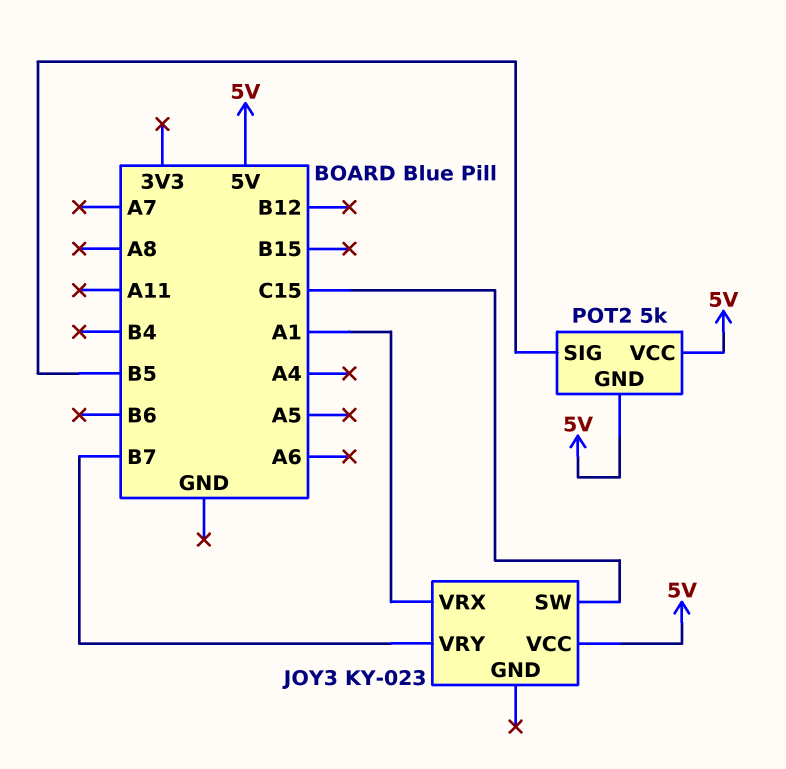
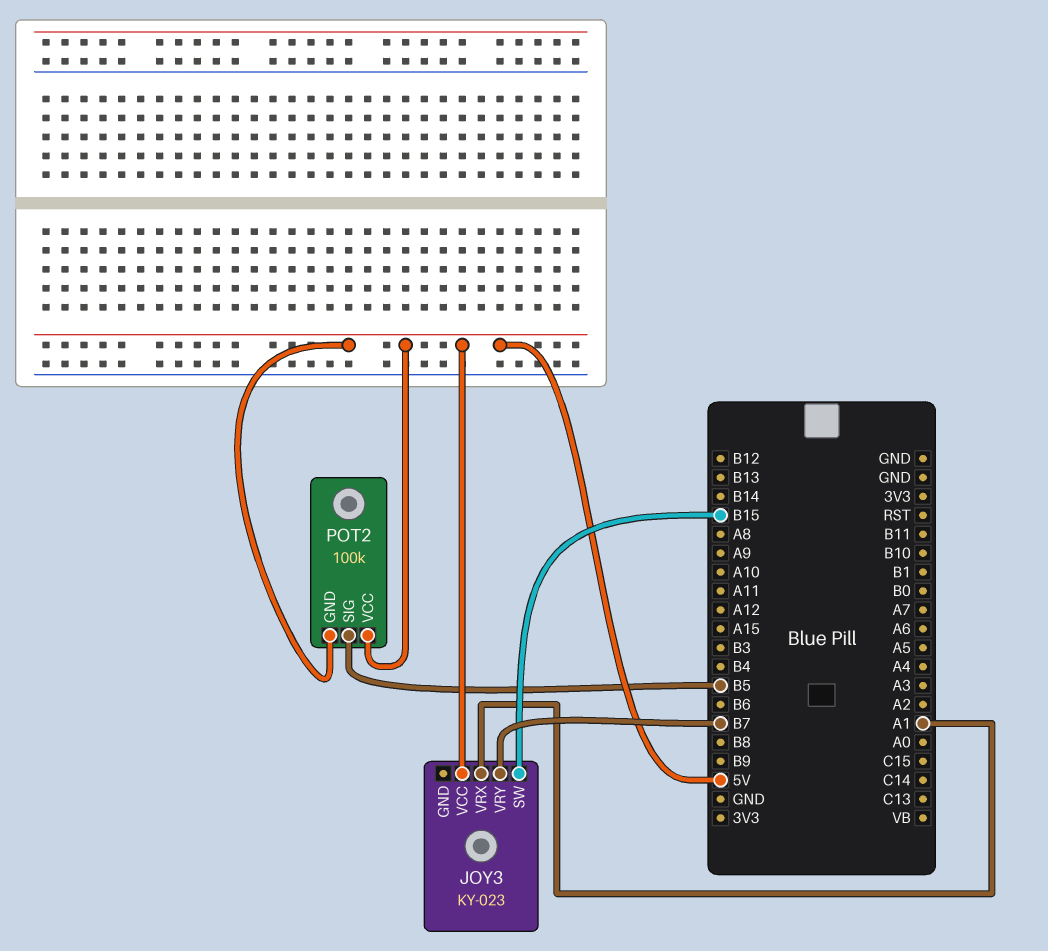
JOY3 pin SW: C15 -> B15
POT2: 5k -> 100k

